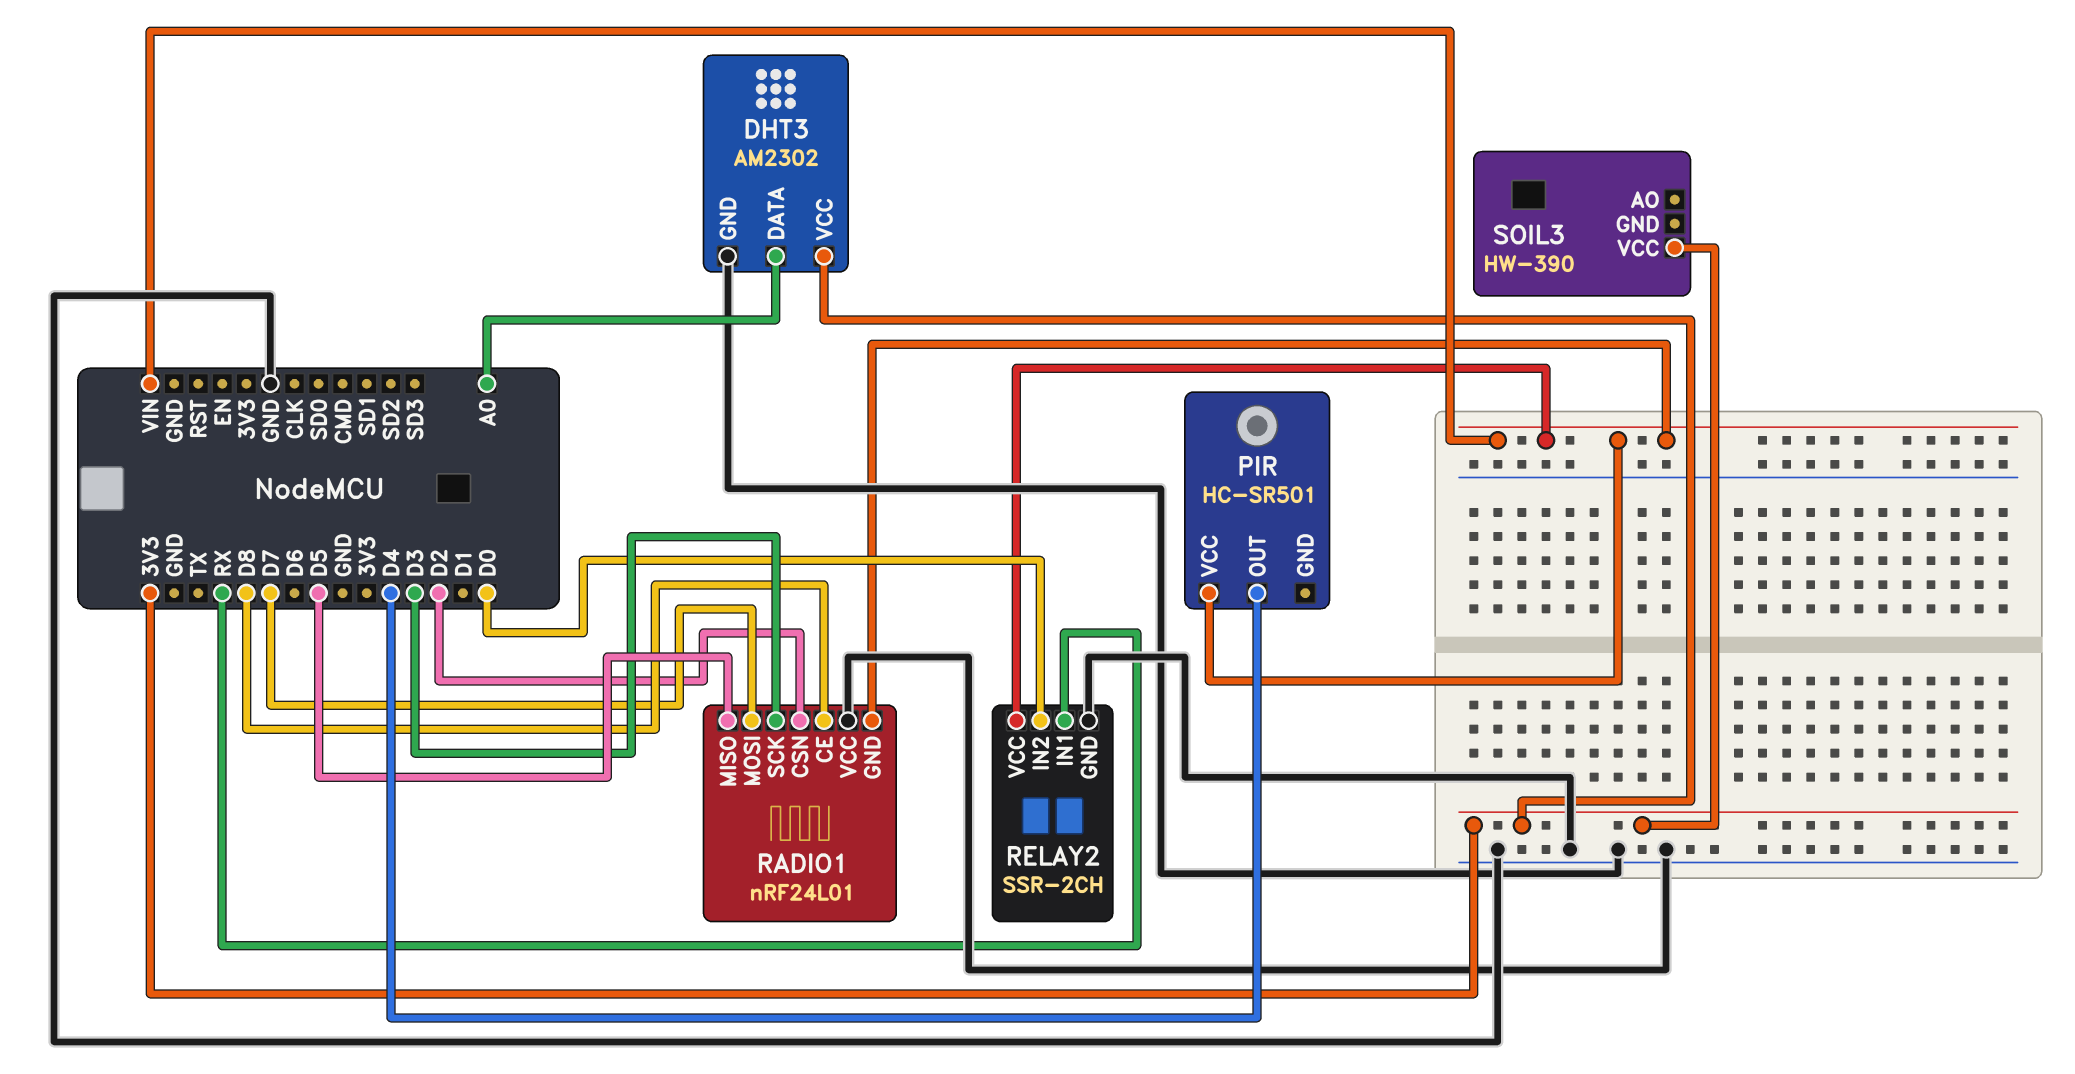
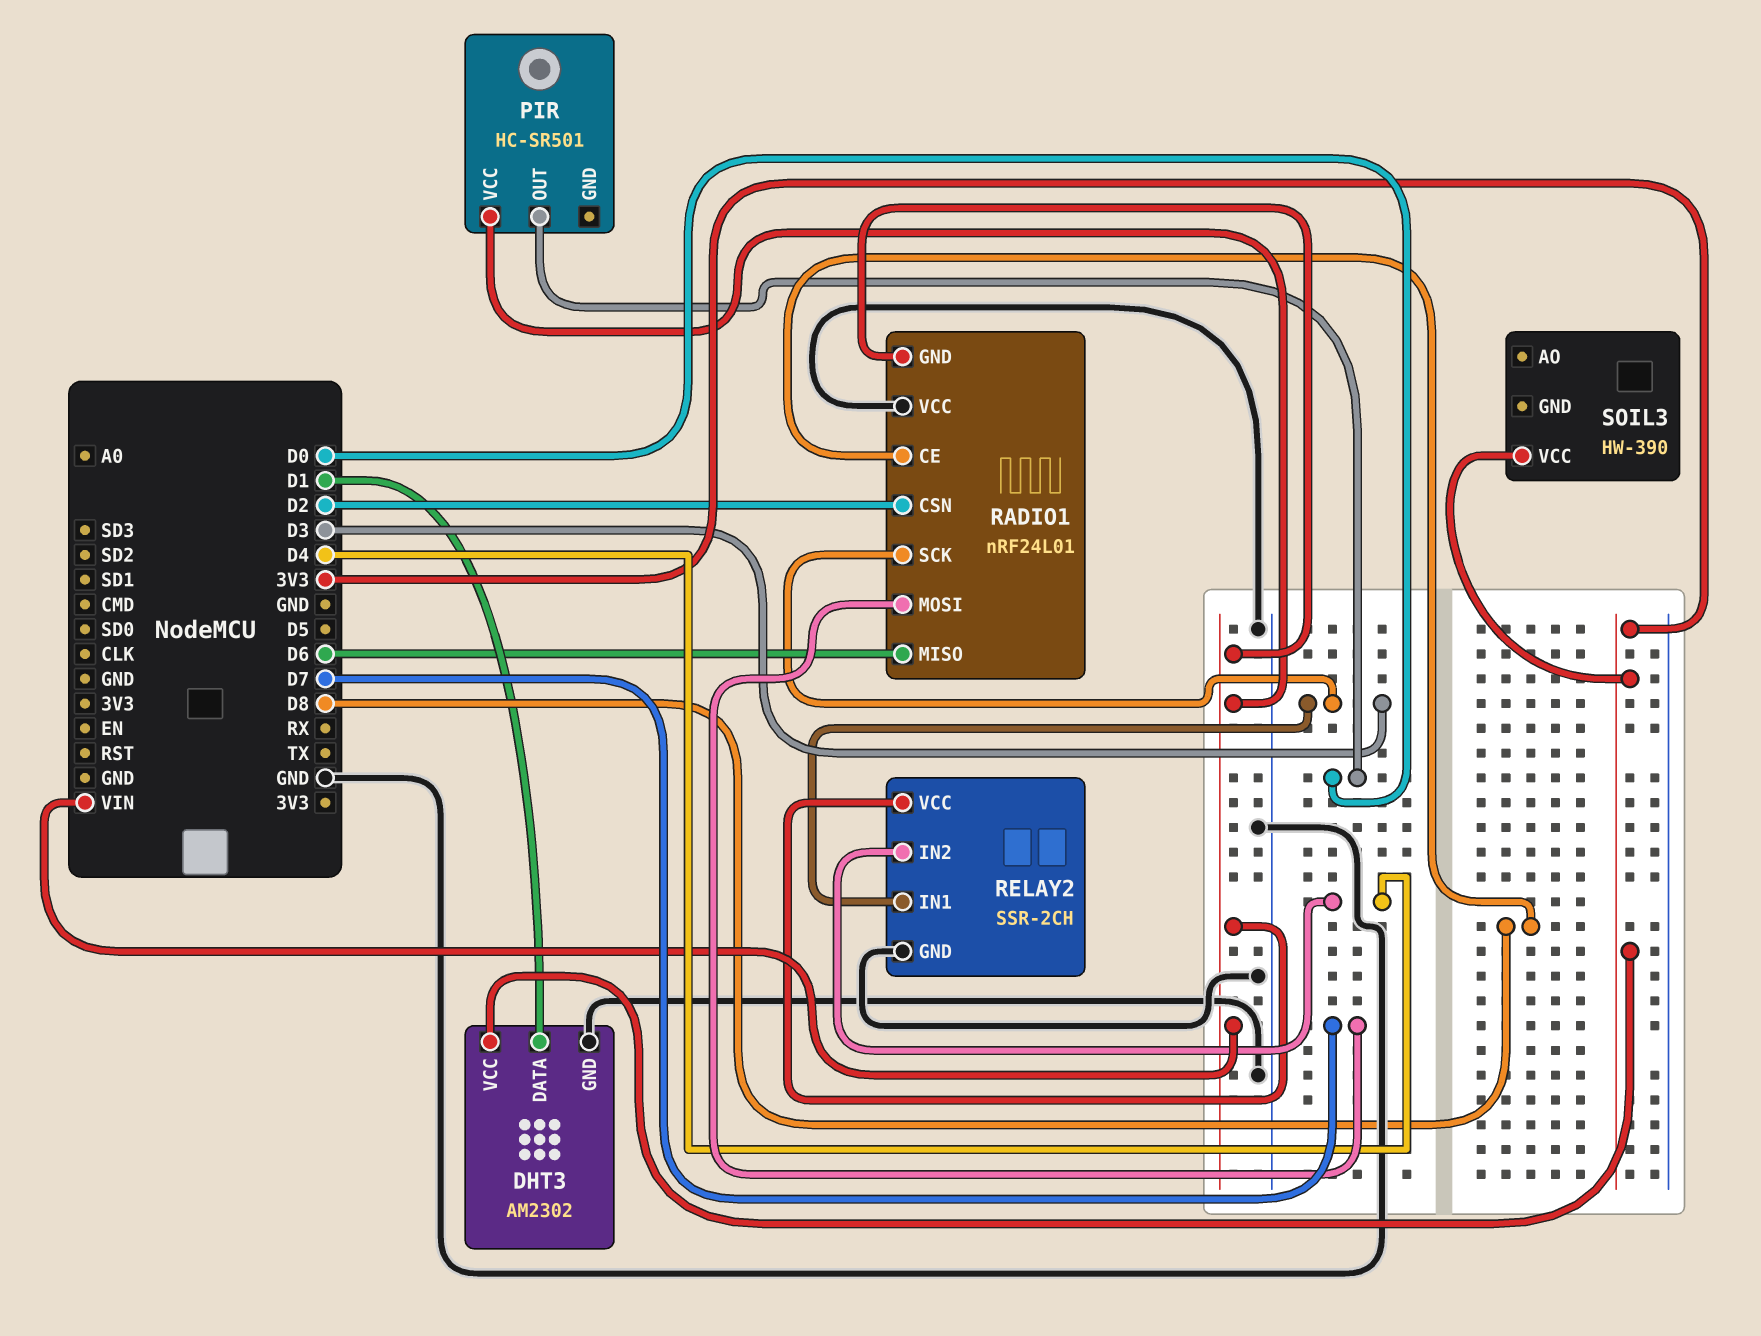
DHT3 pin DATA: A0 -> D1
PIR pin OUT: D4 -> D0
RADIO1 pin MISO: D5 -> D6
RELAY2 pin IN1: RX -> D3
RELAY2 pin IN2: D0 -> D4

